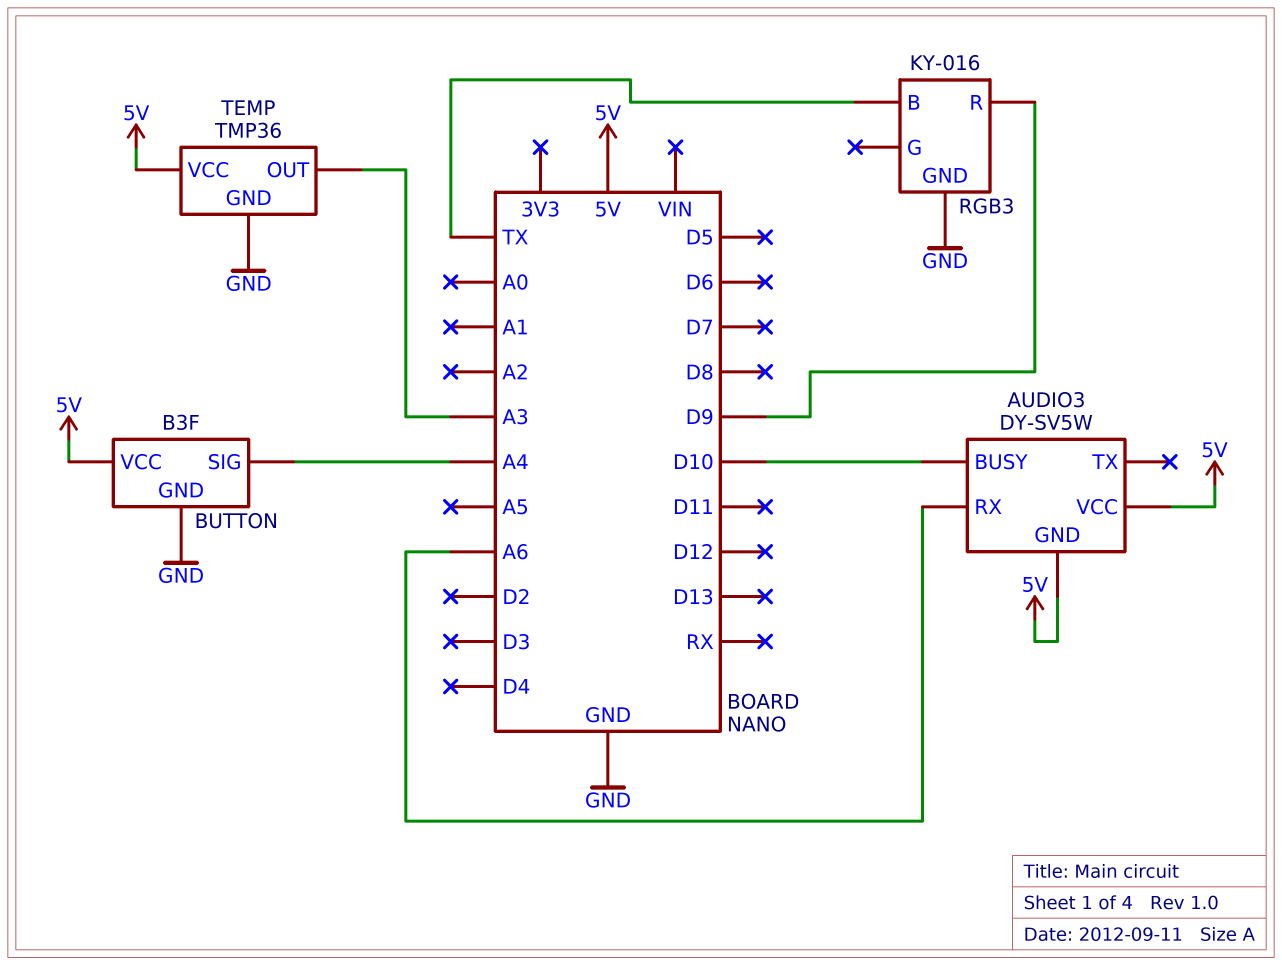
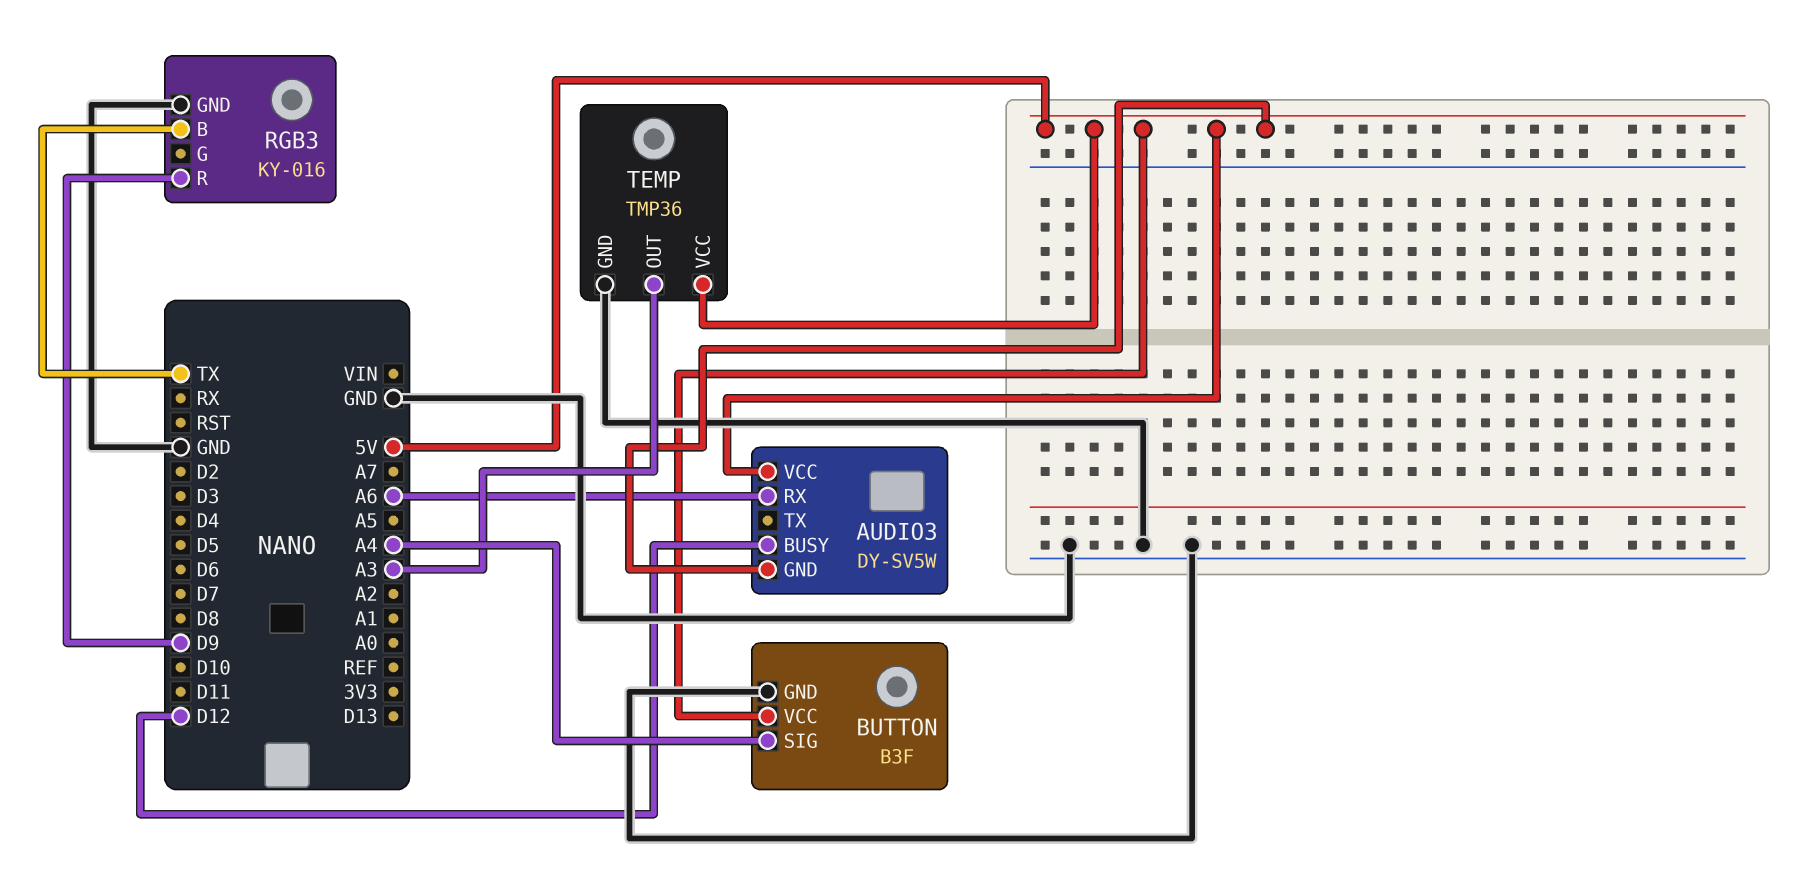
AUDIO3 pin BUSY: D10 -> D12

